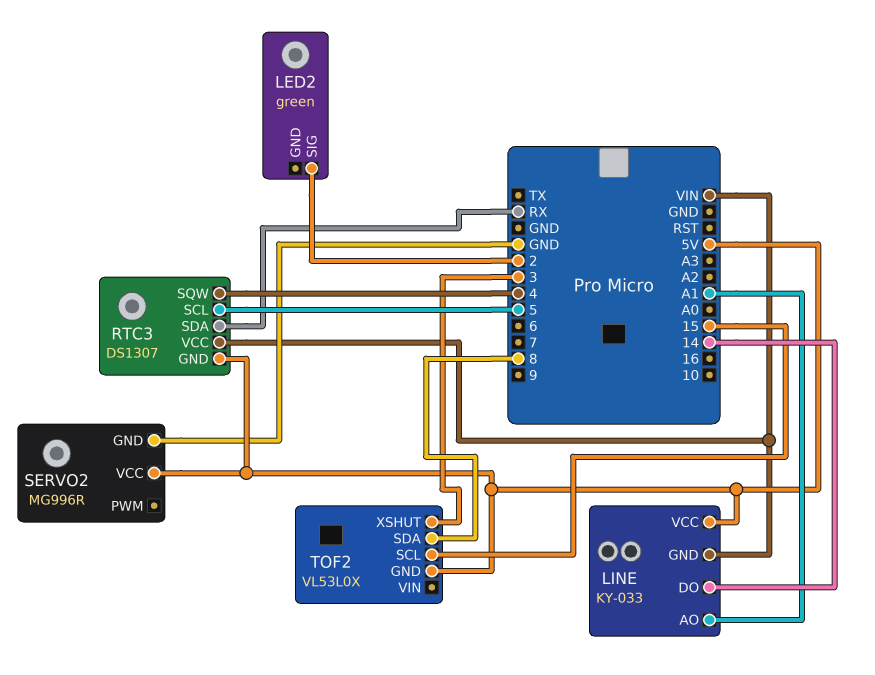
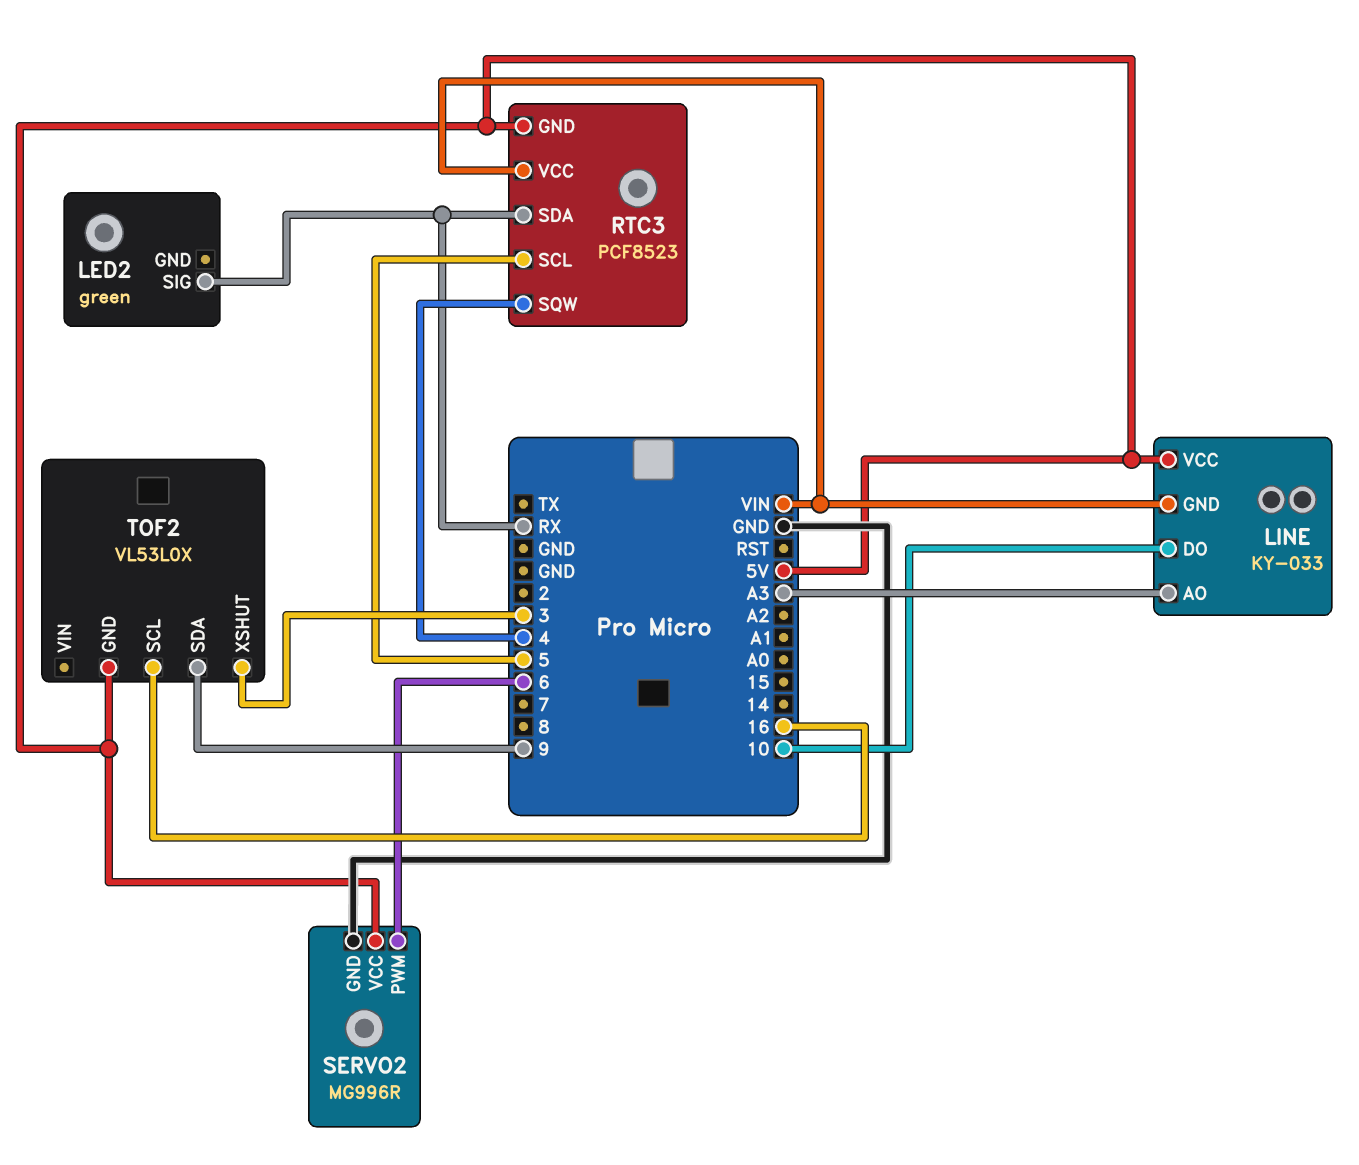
LED2 pin SIG: 2 -> RX
LINE pin AO: A1 -> A3
LINE pin DO: 14 -> 10
RTC3: DS1307 -> PCF8523
SERVO2 pin PWM: none -> 6
TOF2 pin SCL: 15 -> 16
TOF2 pin SDA: 8 -> 9

